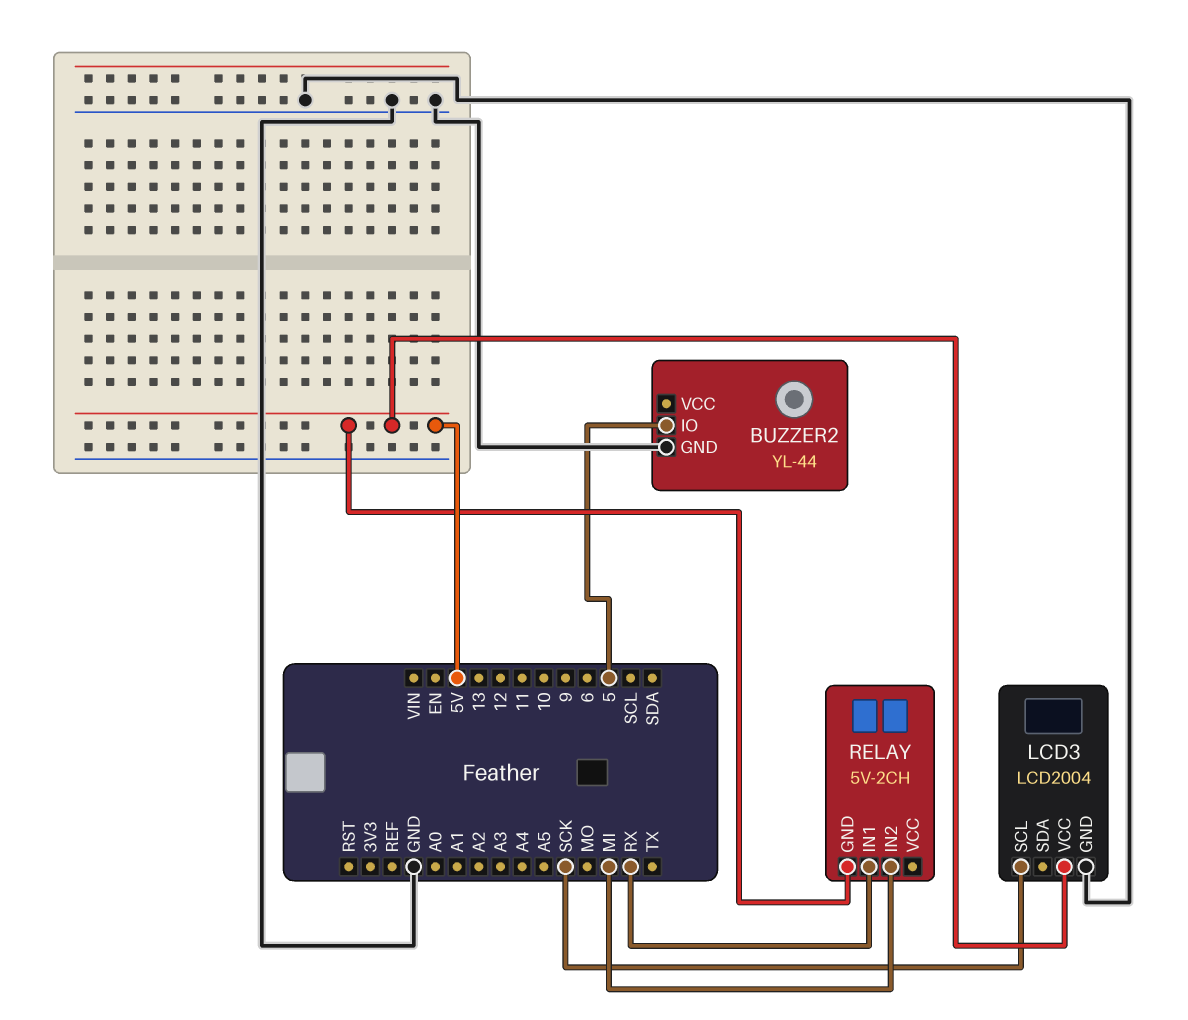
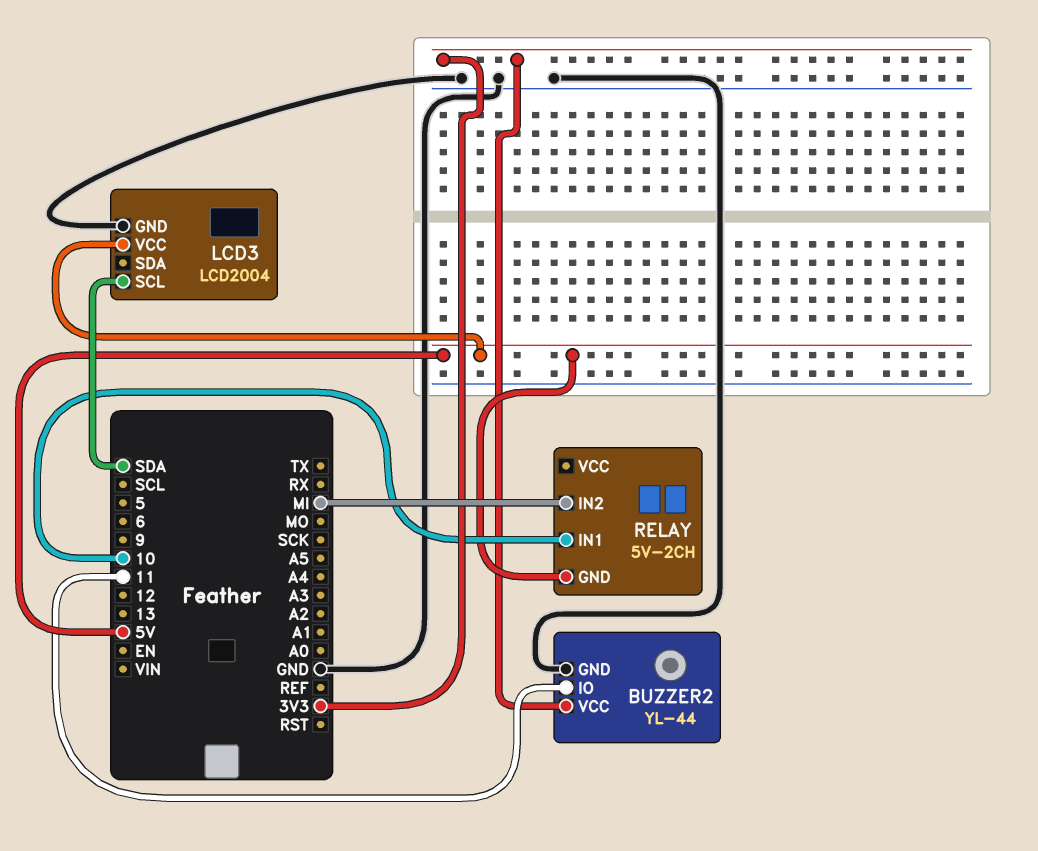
BUZZER2 pin IO: 5 -> 11
BUZZER2 pin VCC: none -> 3V3
LCD3 pin SCL: SCK -> SDA
RELAY pin IN1: RX -> 10

